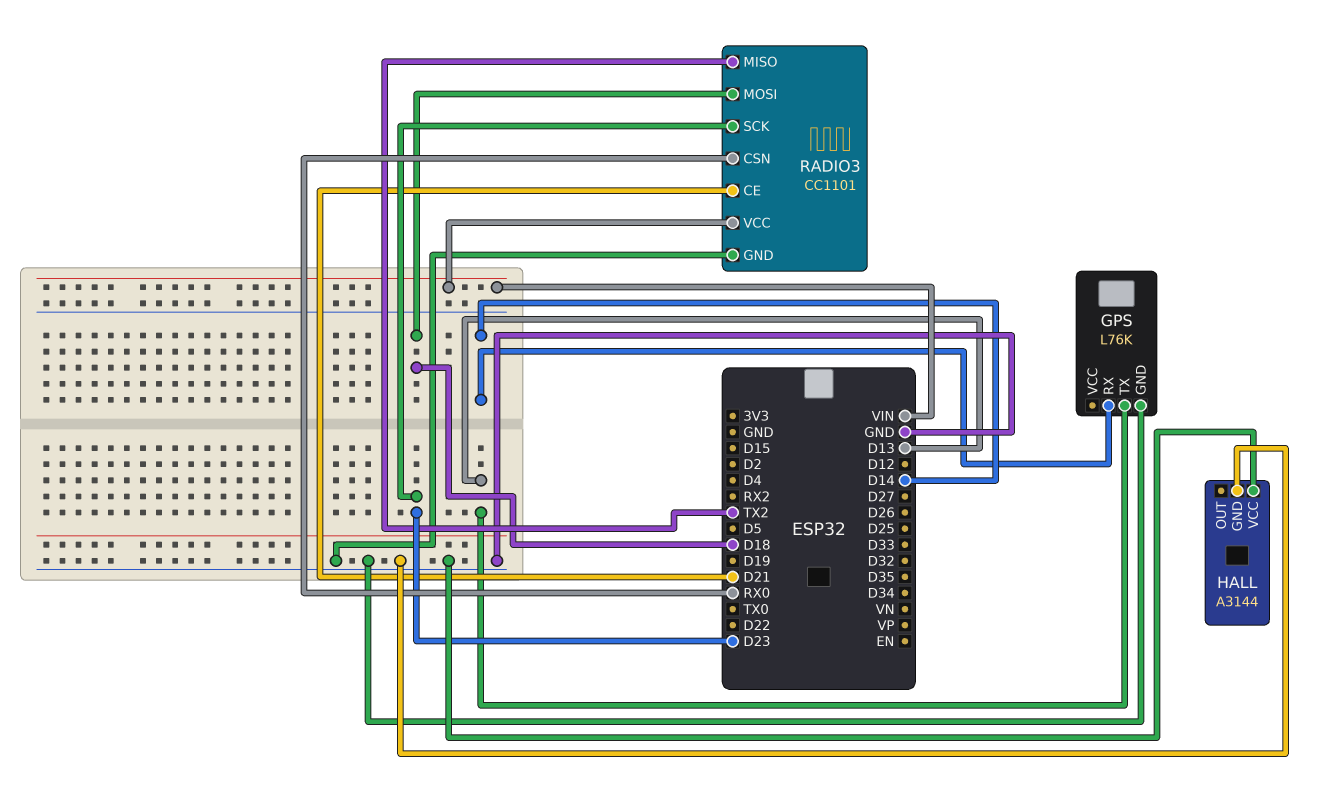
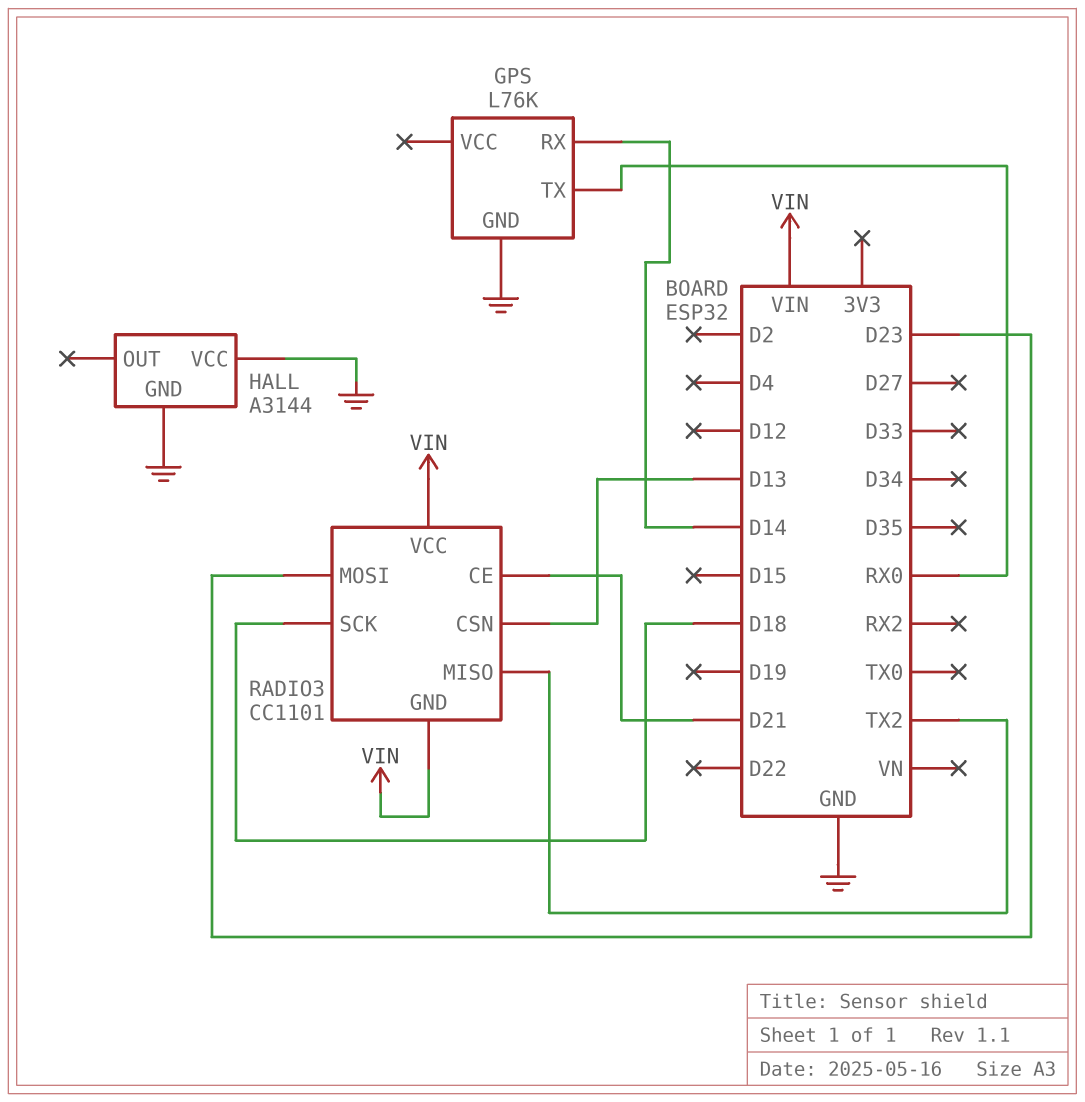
GPS pin TX: D13 -> RX0
RADIO3 pin CSN: RX0 -> D13
RADIO3 pin GND: GND -> VIN
RADIO3 pin MOSI: D18 -> D23
RADIO3 pin SCK: D23 -> D18

